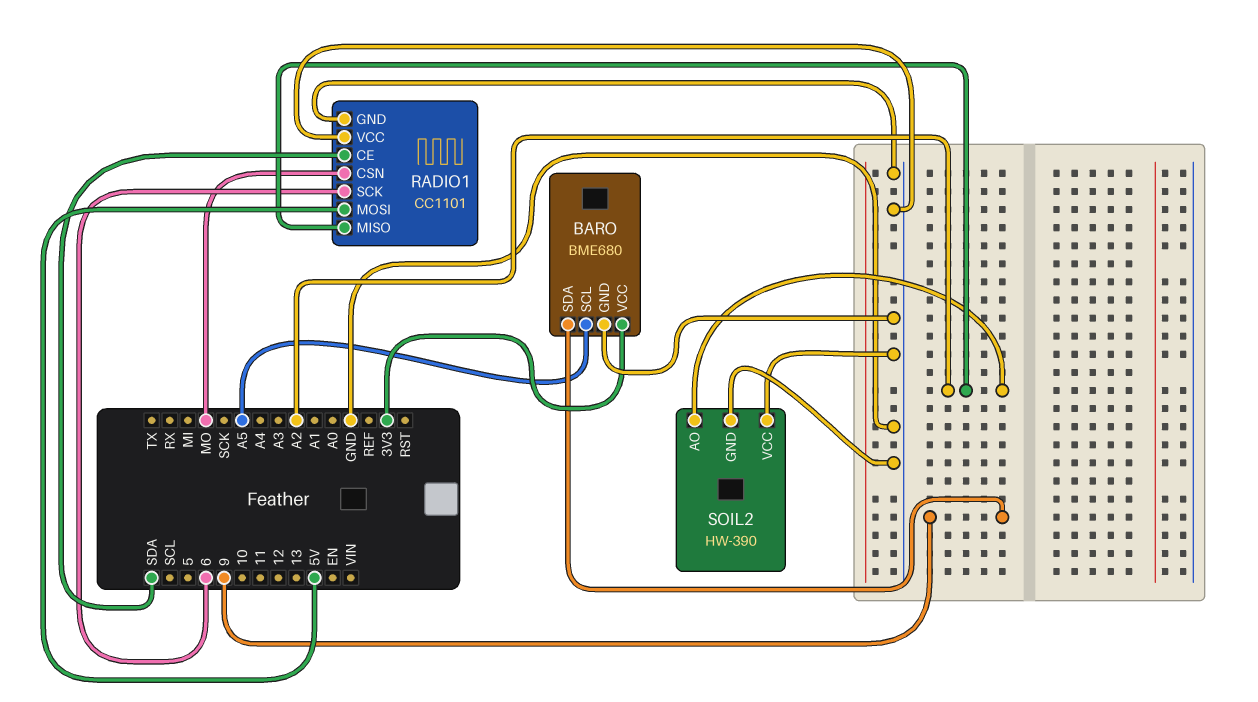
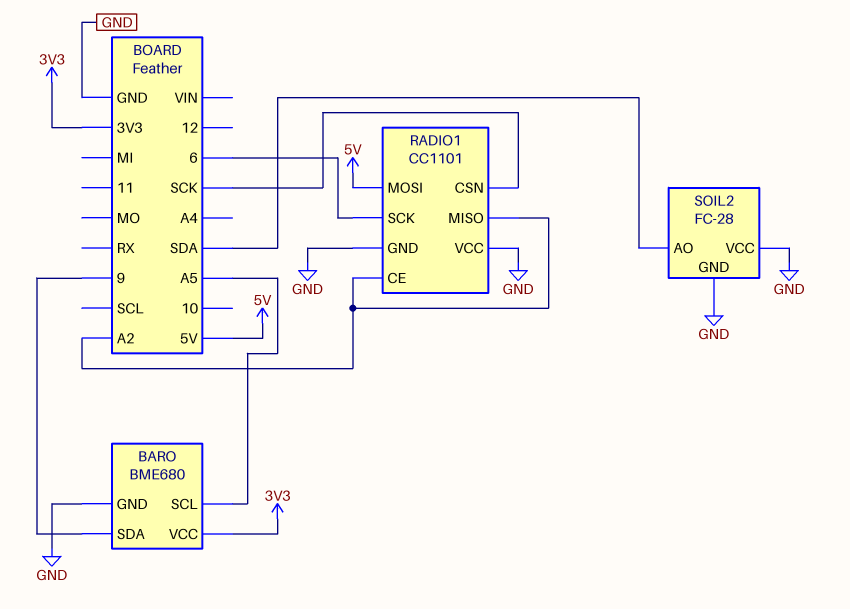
RADIO1 pin CE: SDA -> A2
RADIO1 pin CSN: MO -> SCK
SOIL2: HW-390 -> FC-28
SOIL2 pin AO: A2 -> SDA

